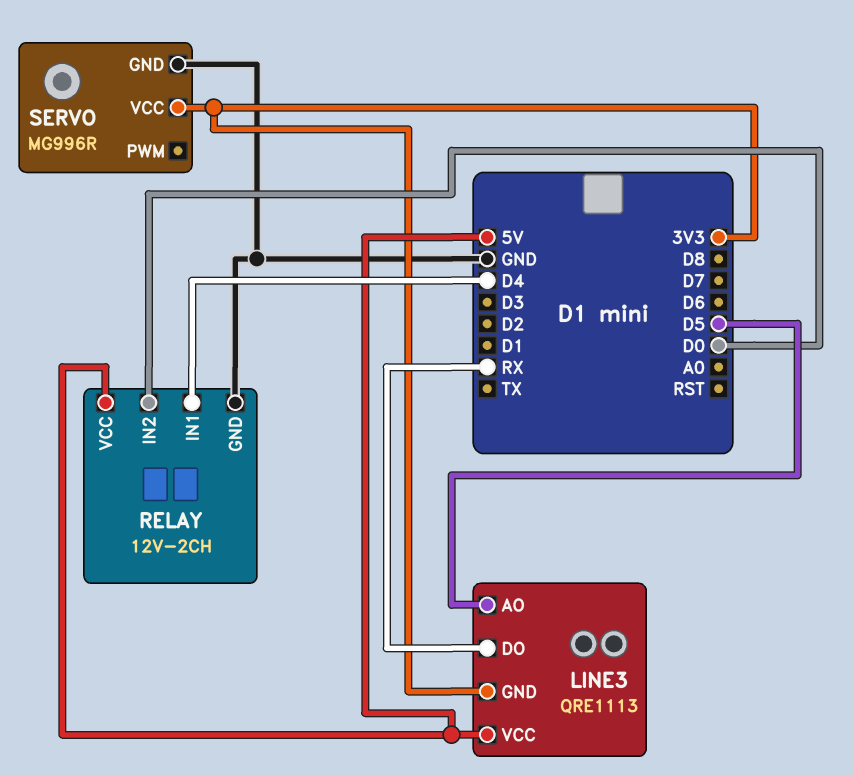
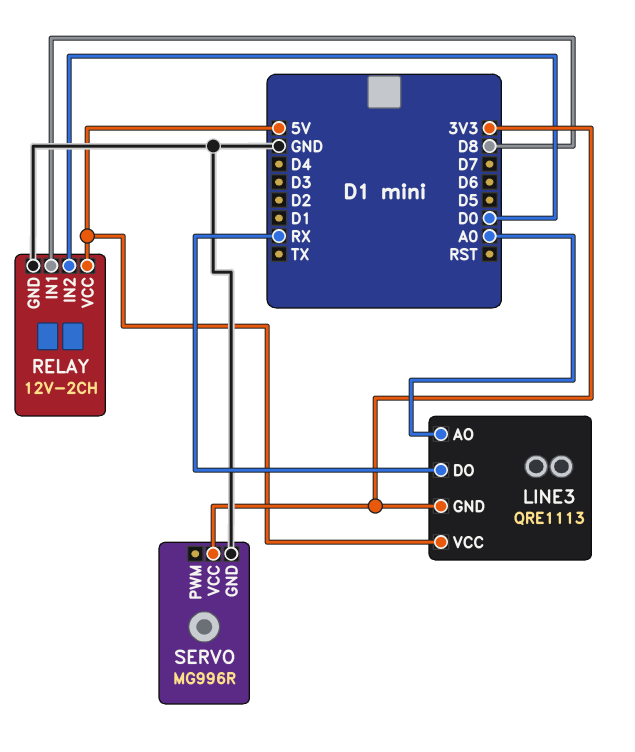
LINE3 pin AO: D5 -> A0
RELAY pin IN1: D4 -> D8

